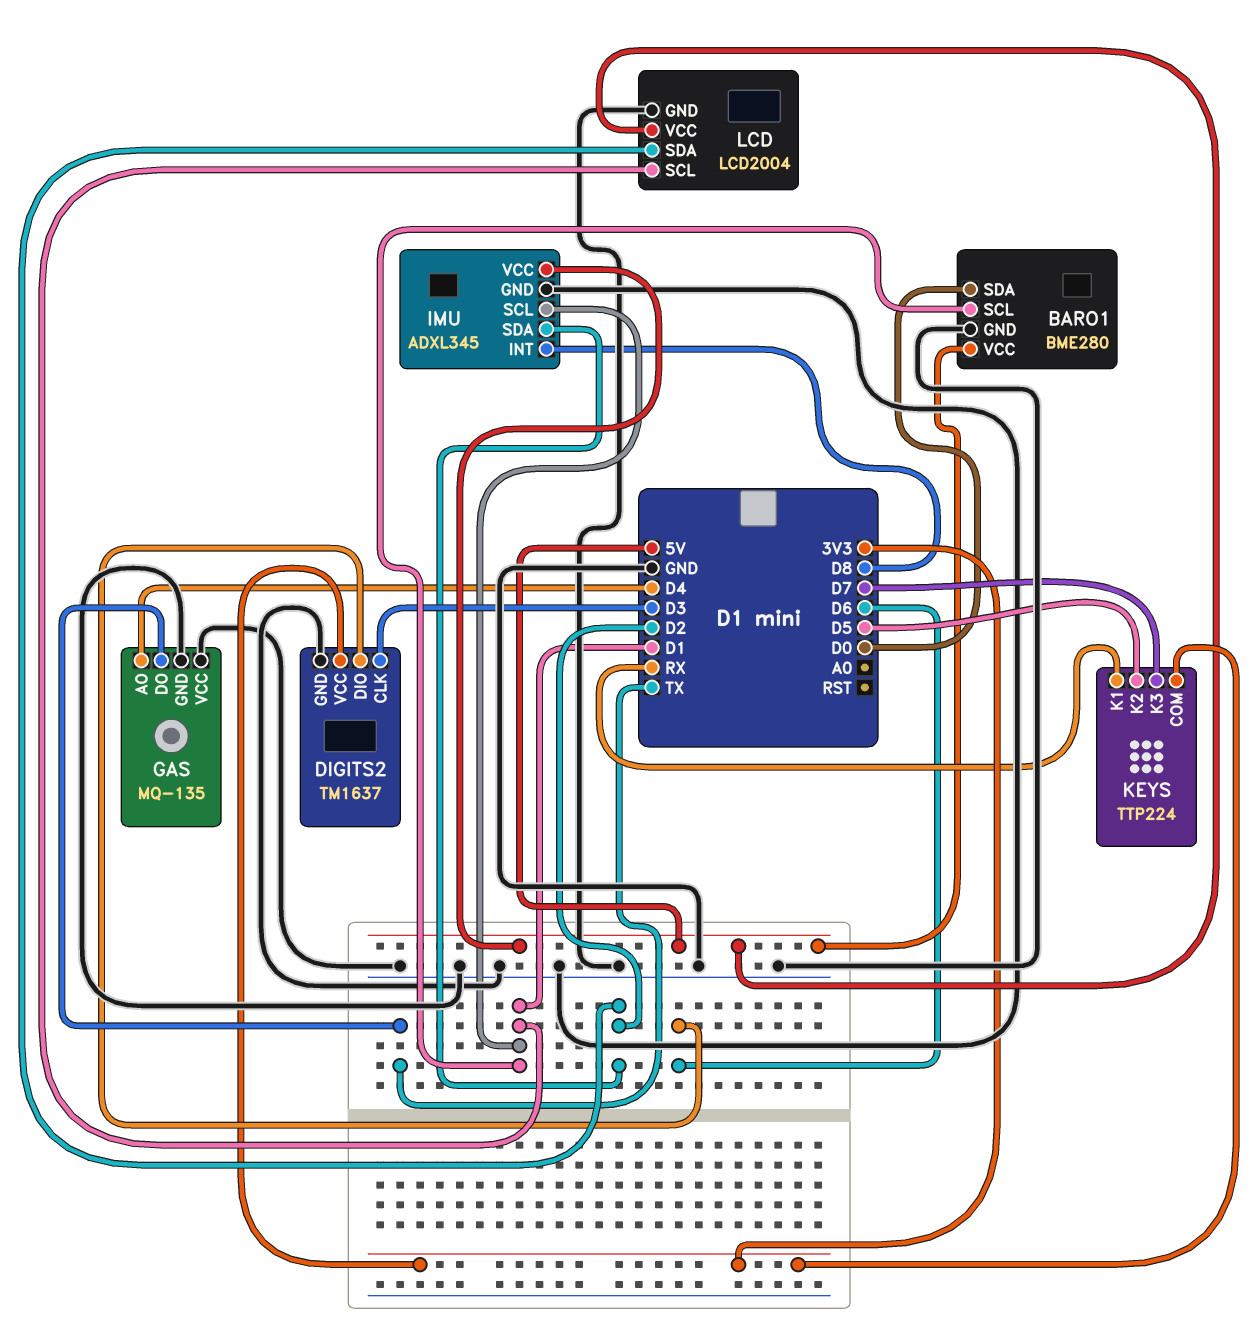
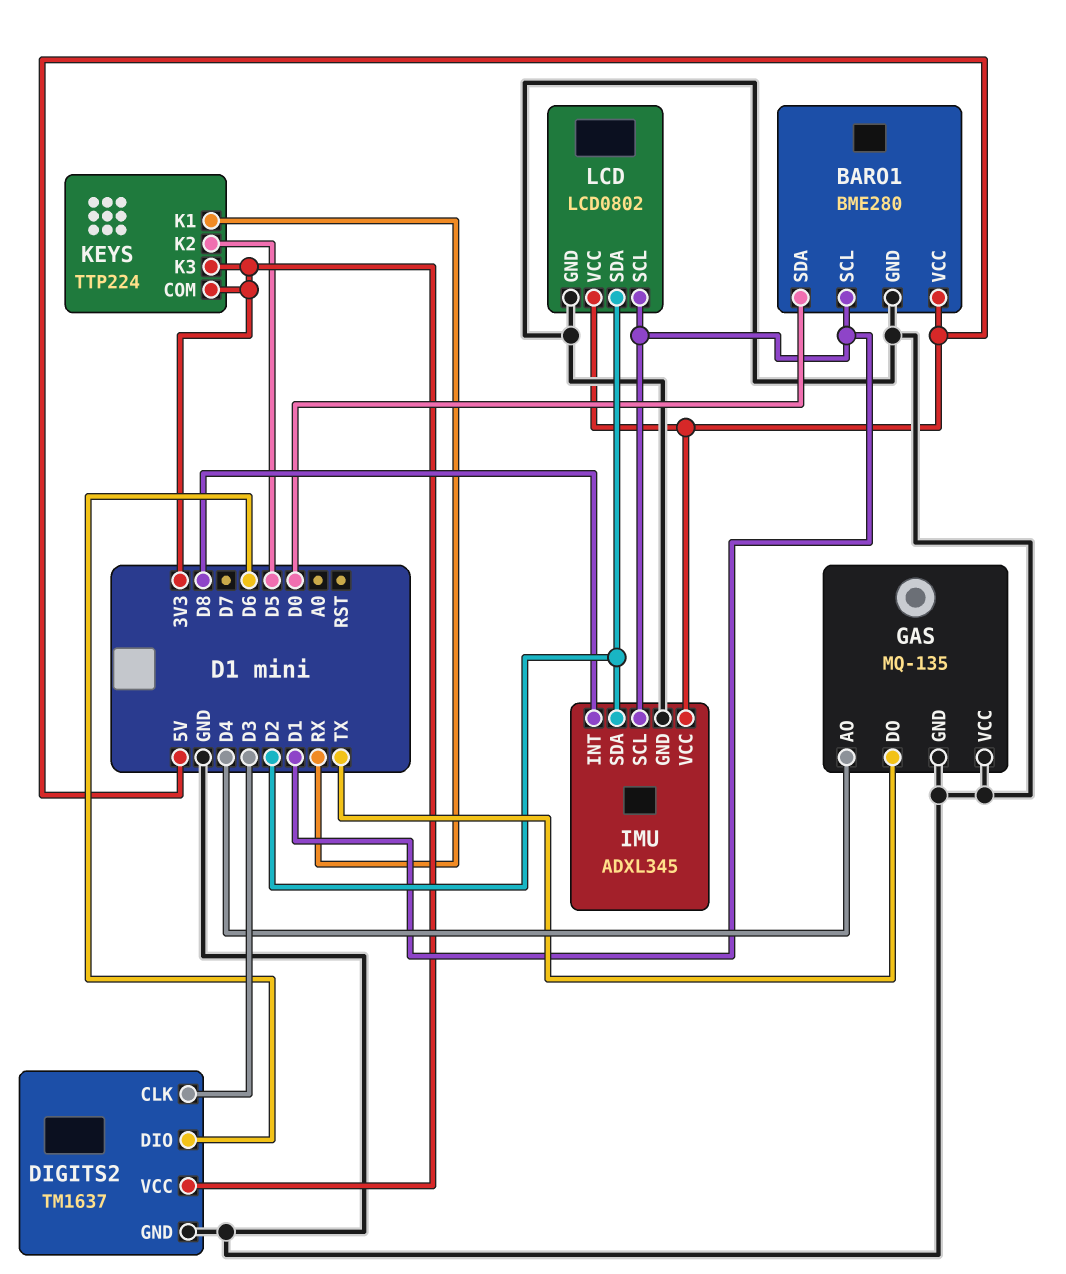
KEYS pin K3: D7 -> 3V3
LCD: LCD2004 -> LCD0802

